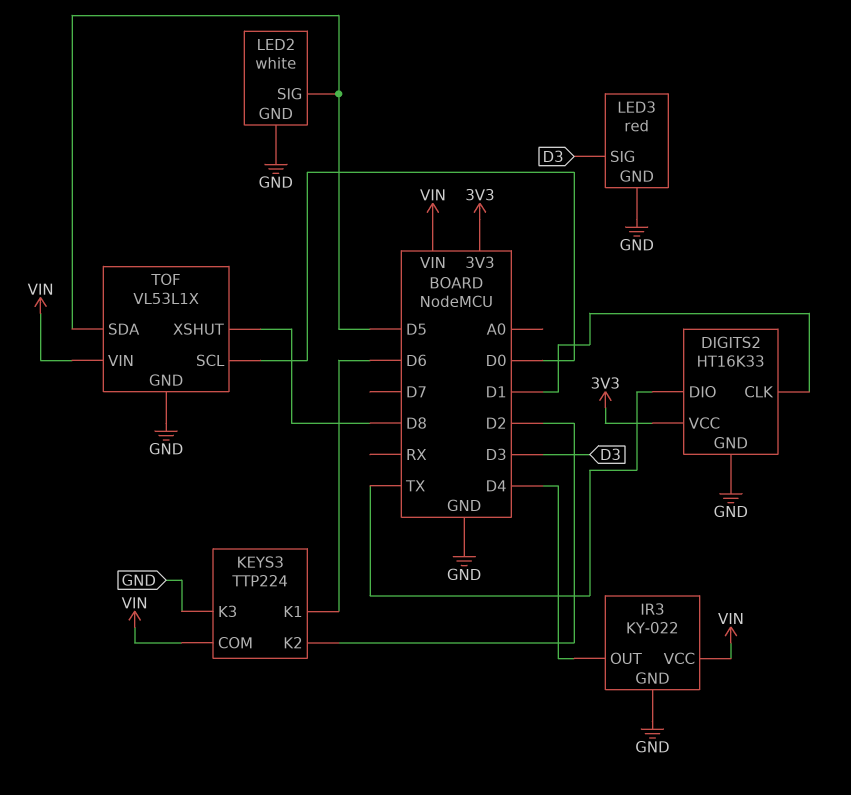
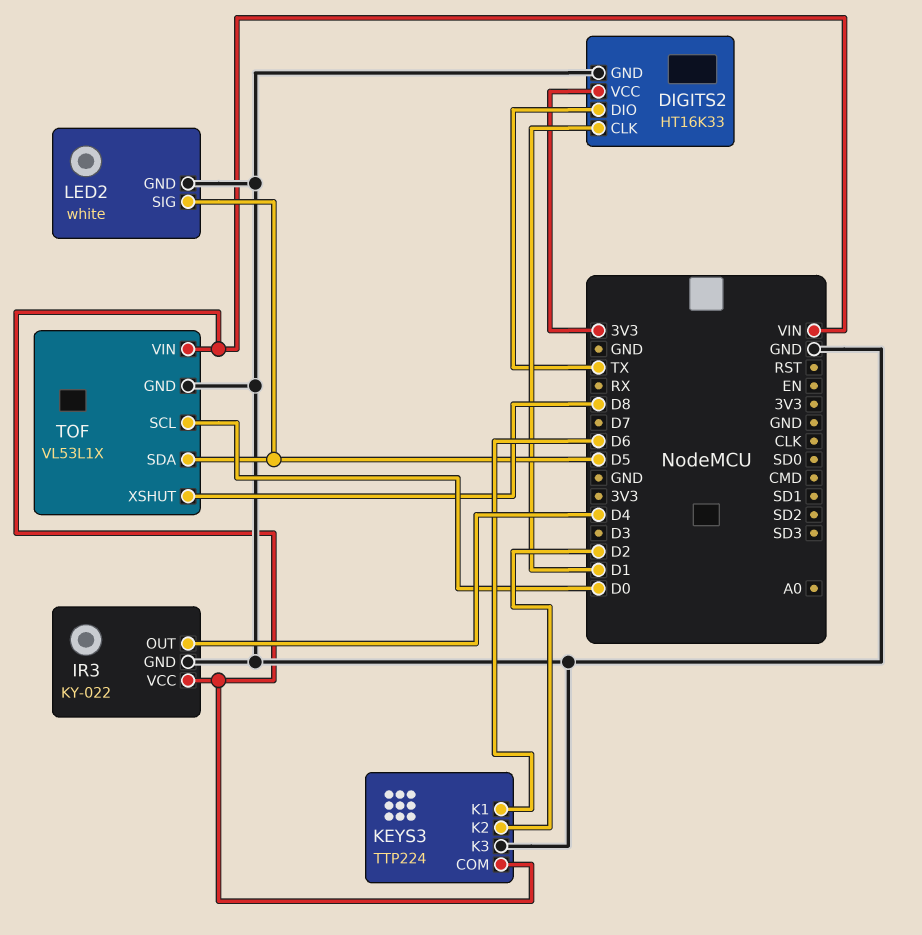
LED3: red -> none
LED3 pin GND: GND -> none
LED3 pin SIG: D3 -> none

